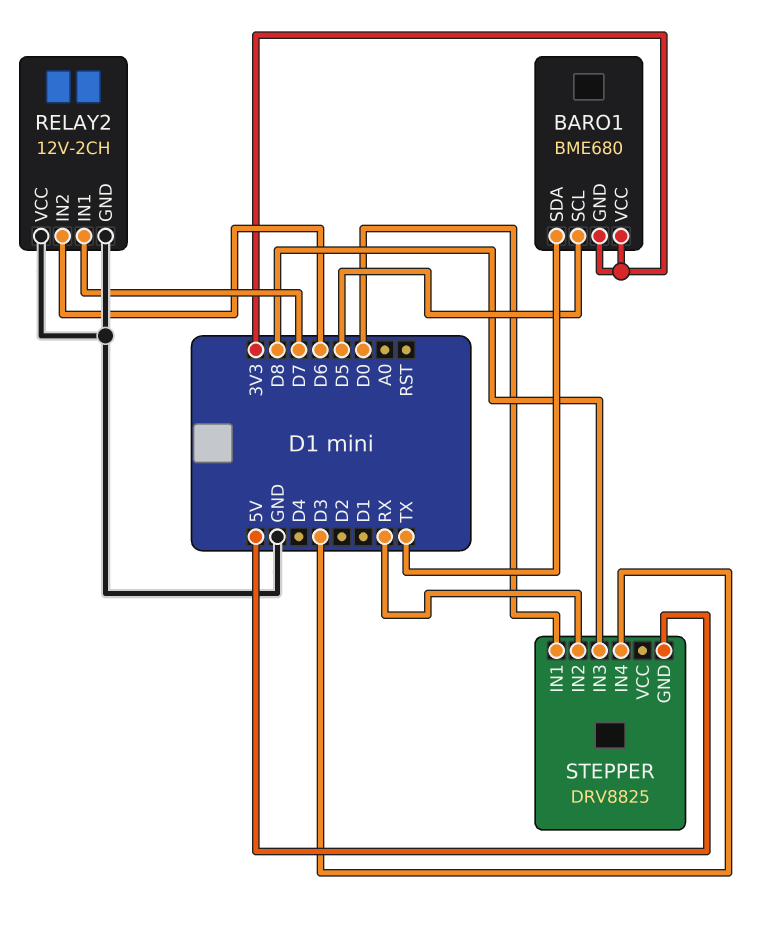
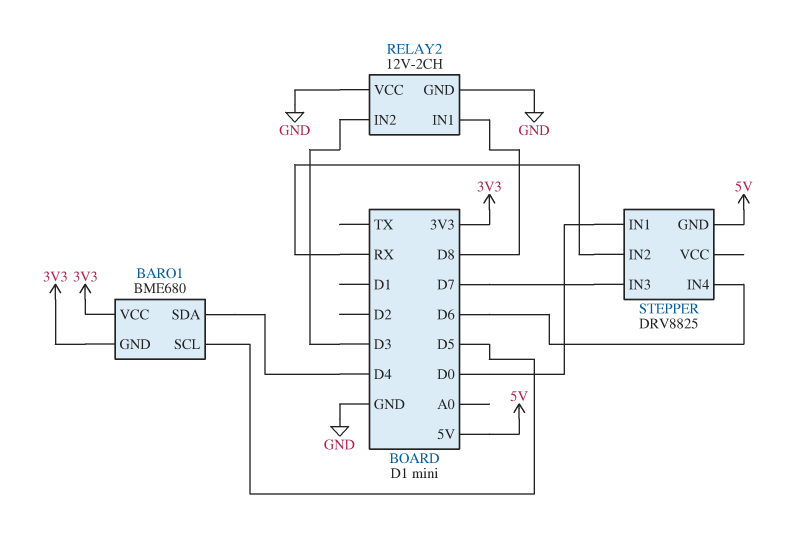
BARO1 pin SDA: TX -> D4
RELAY2 pin IN1: D7 -> D8
RELAY2 pin IN2: D6 -> D3
STEPPER pin IN3: D8 -> D7
STEPPER pin IN4: D3 -> D6

